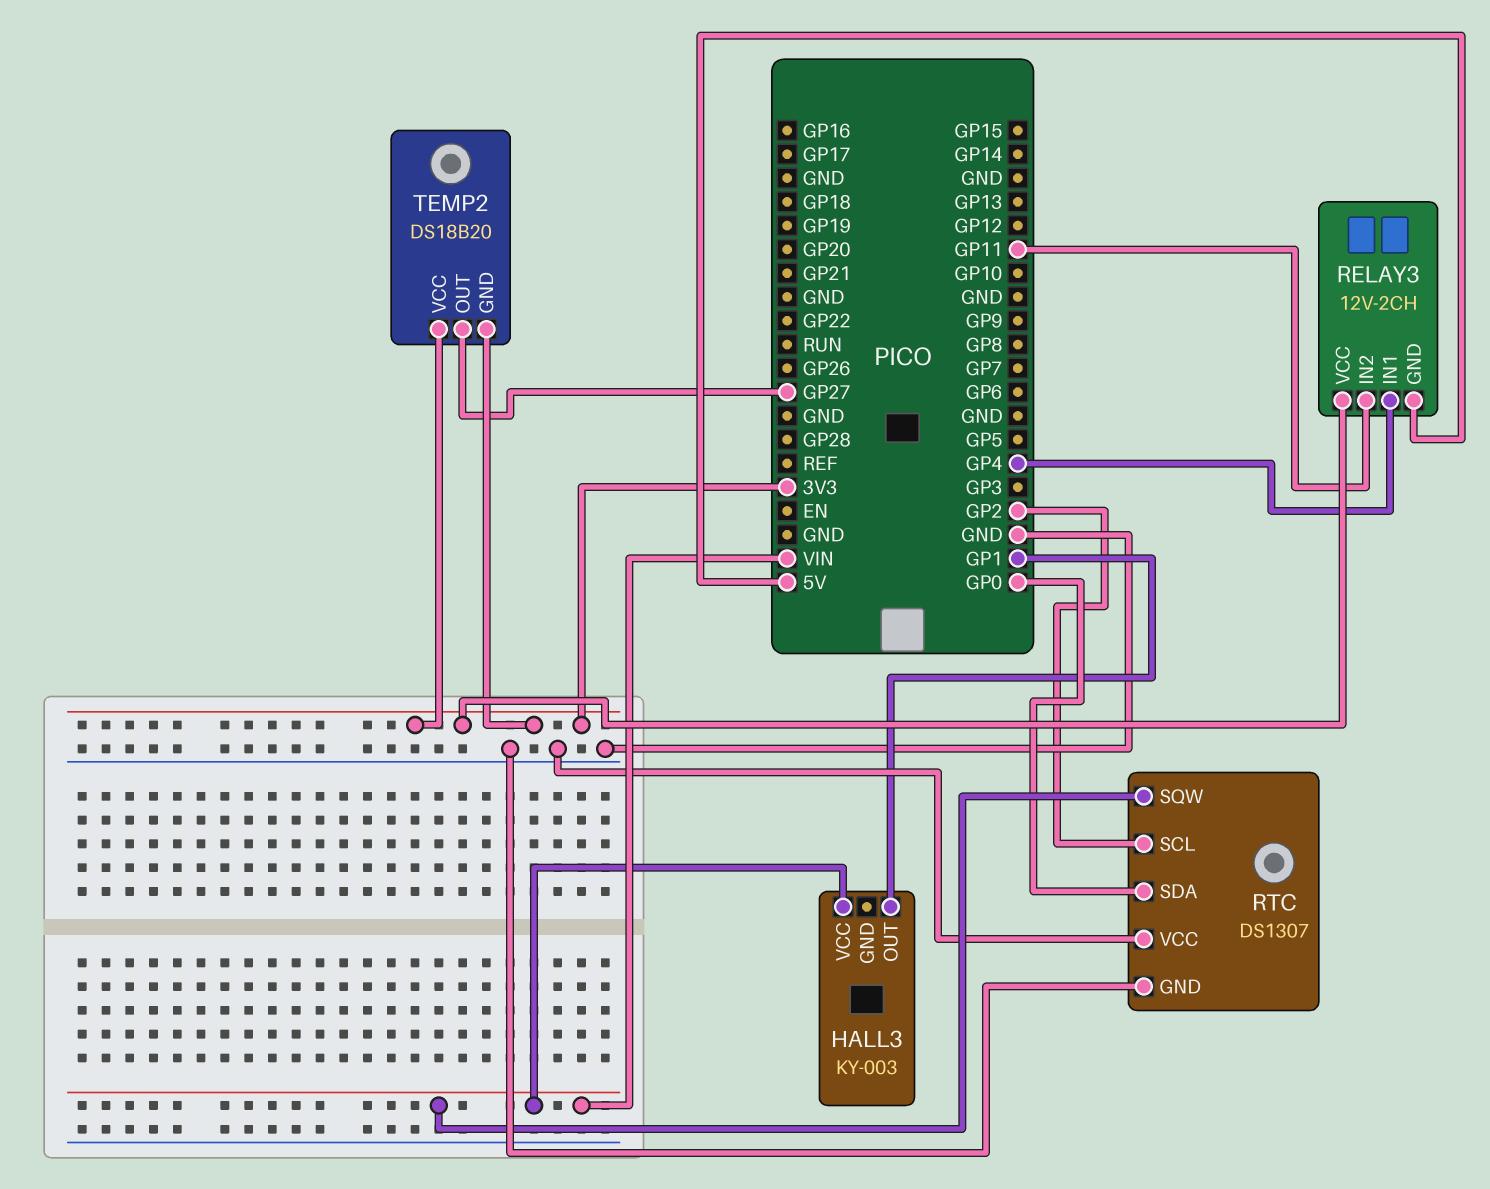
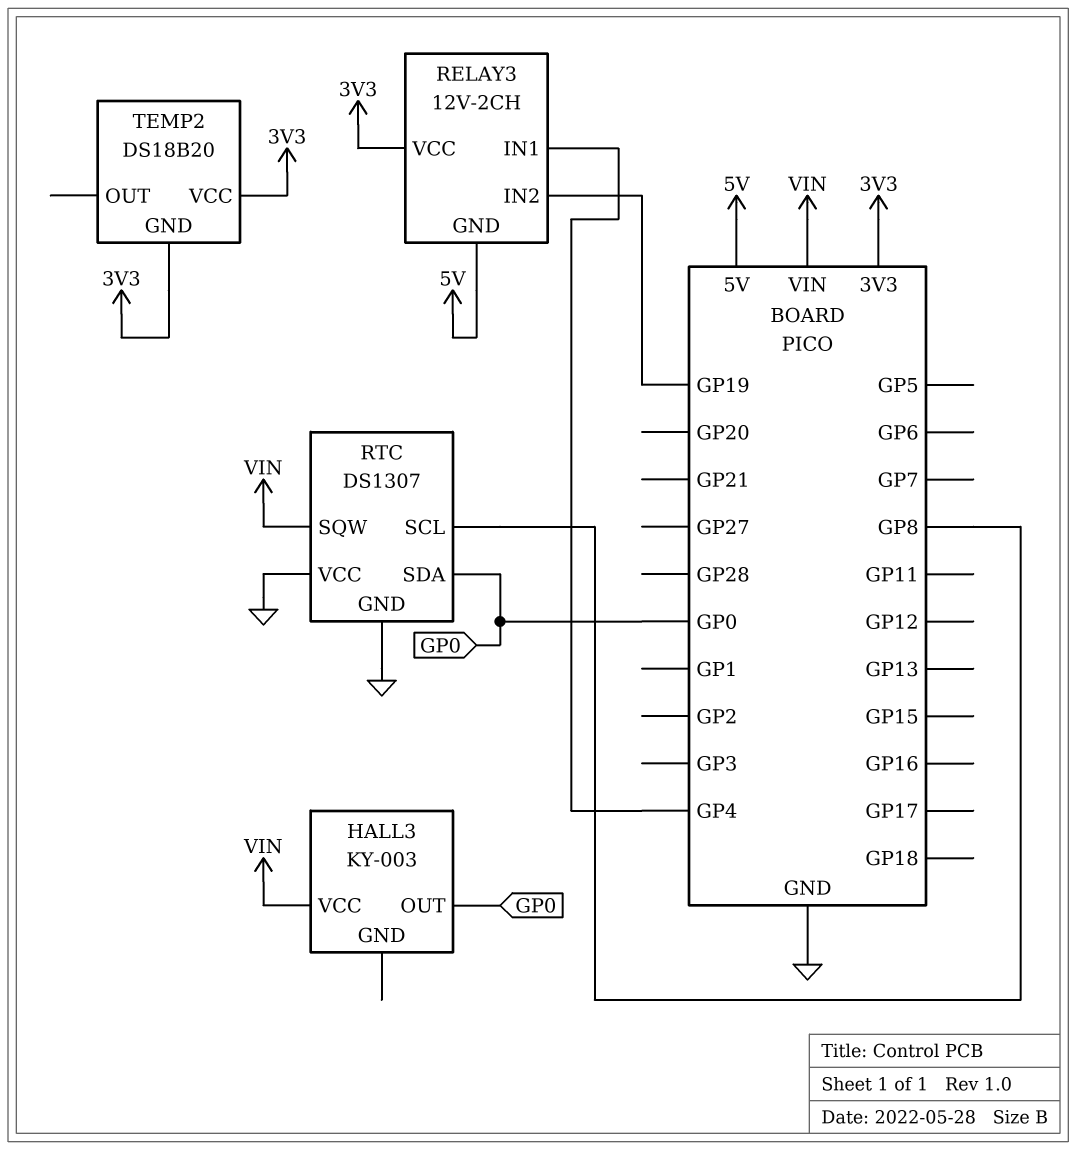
HALL3 pin OUT: GP1 -> GP0
RELAY3 pin IN2: GP11 -> GP19
RTC pin SCL: GP2 -> GP8
TEMP2 pin OUT: GP27 -> none

